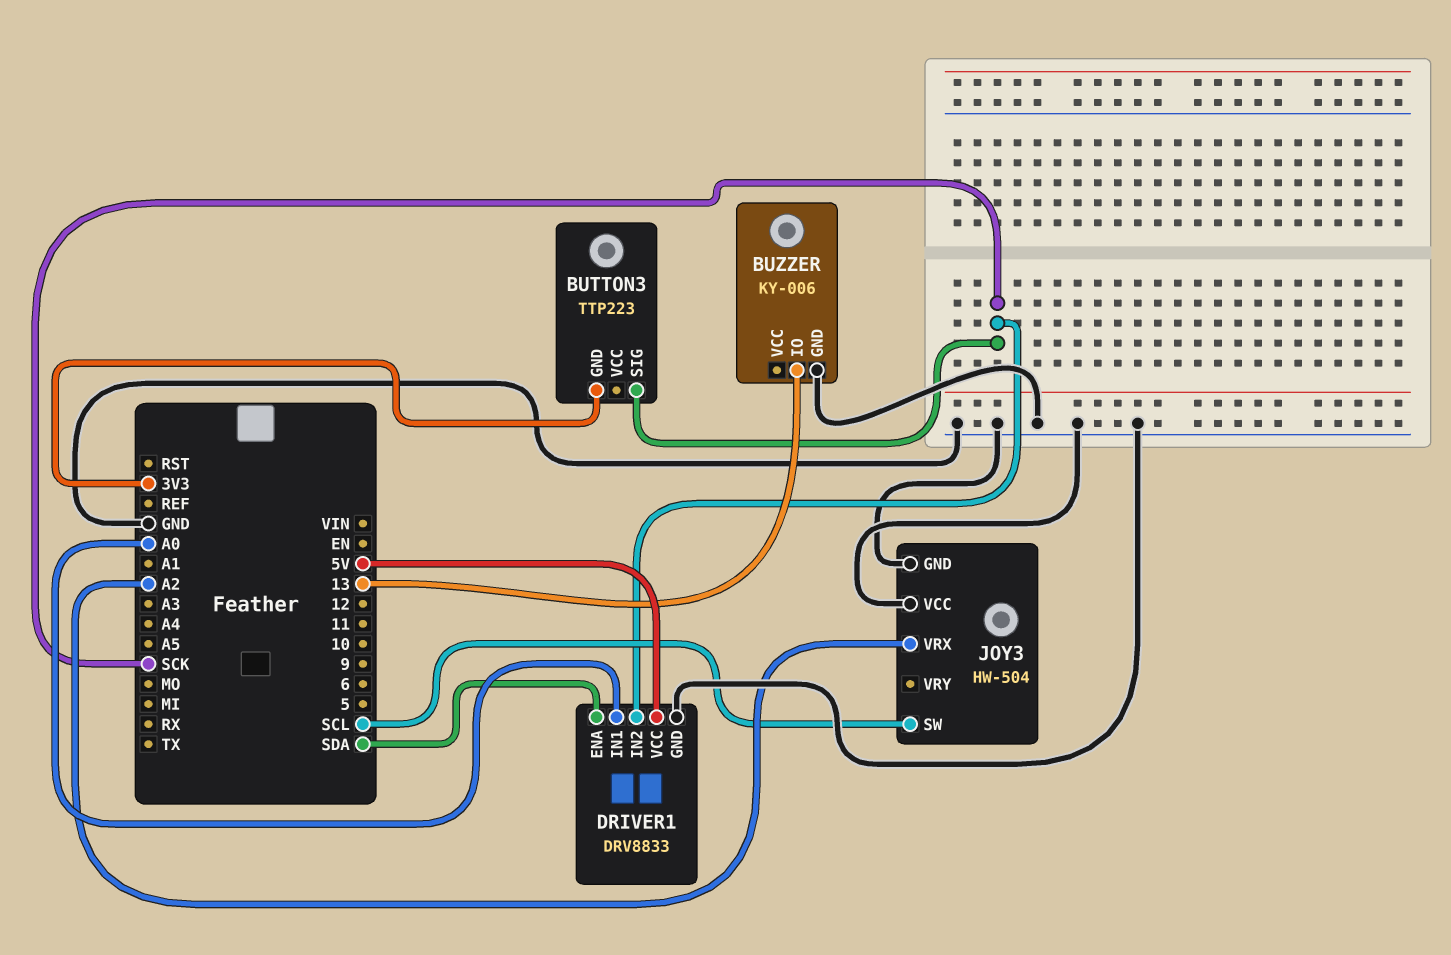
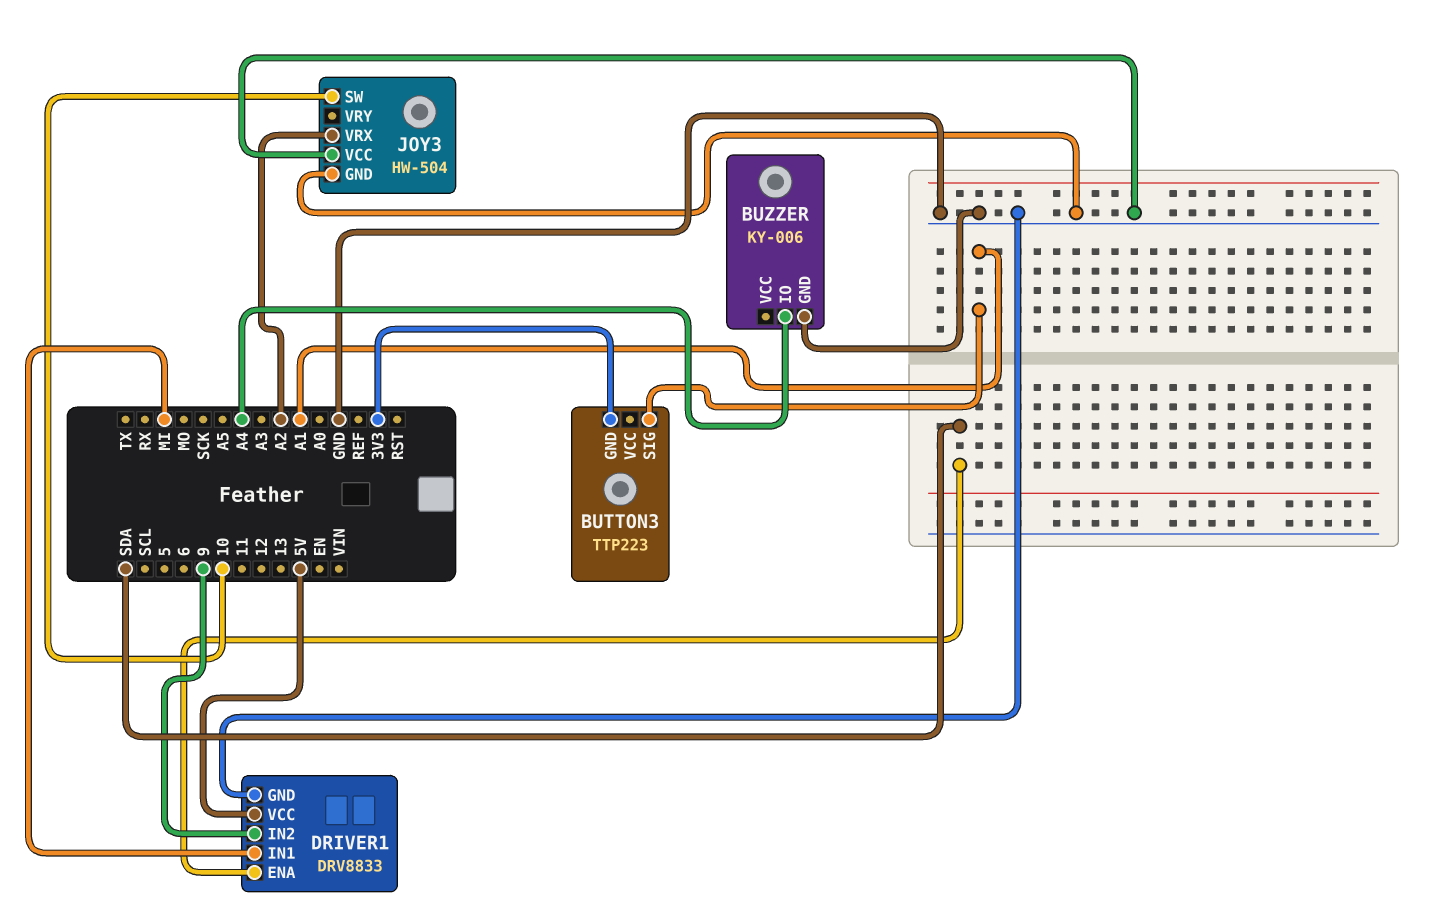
BUTTON3 pin SIG: SCK -> A1
BUZZER pin IO: 13 -> A4
DRIVER1 pin IN1: A0 -> MI
DRIVER1 pin IN2: SCK -> 9
JOY3 pin SW: SCL -> 10

